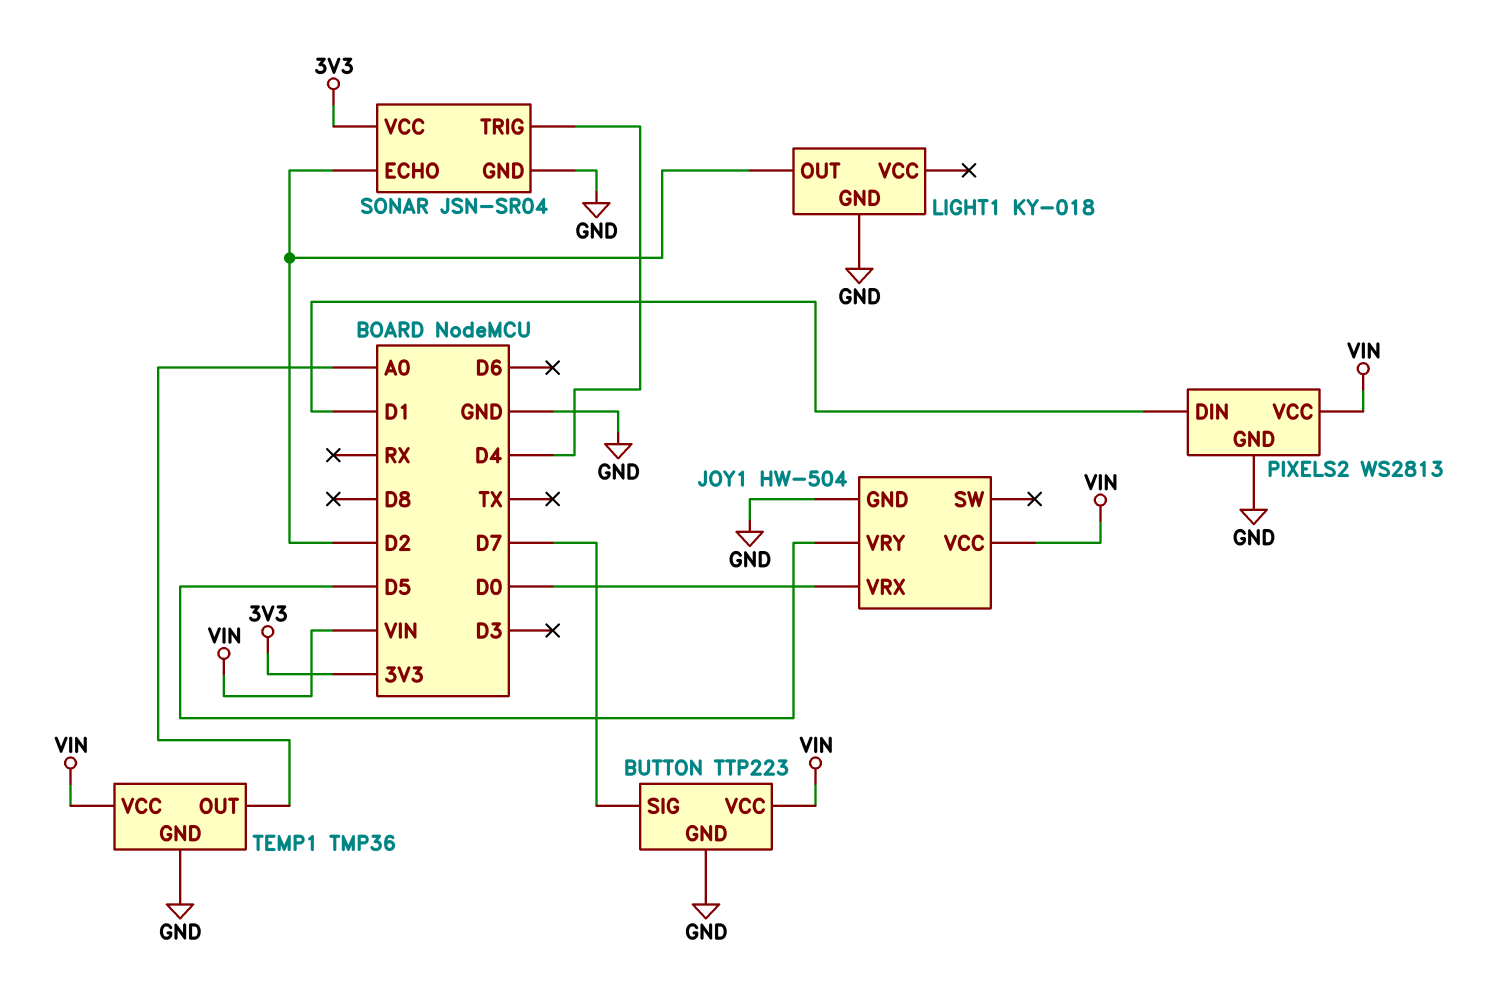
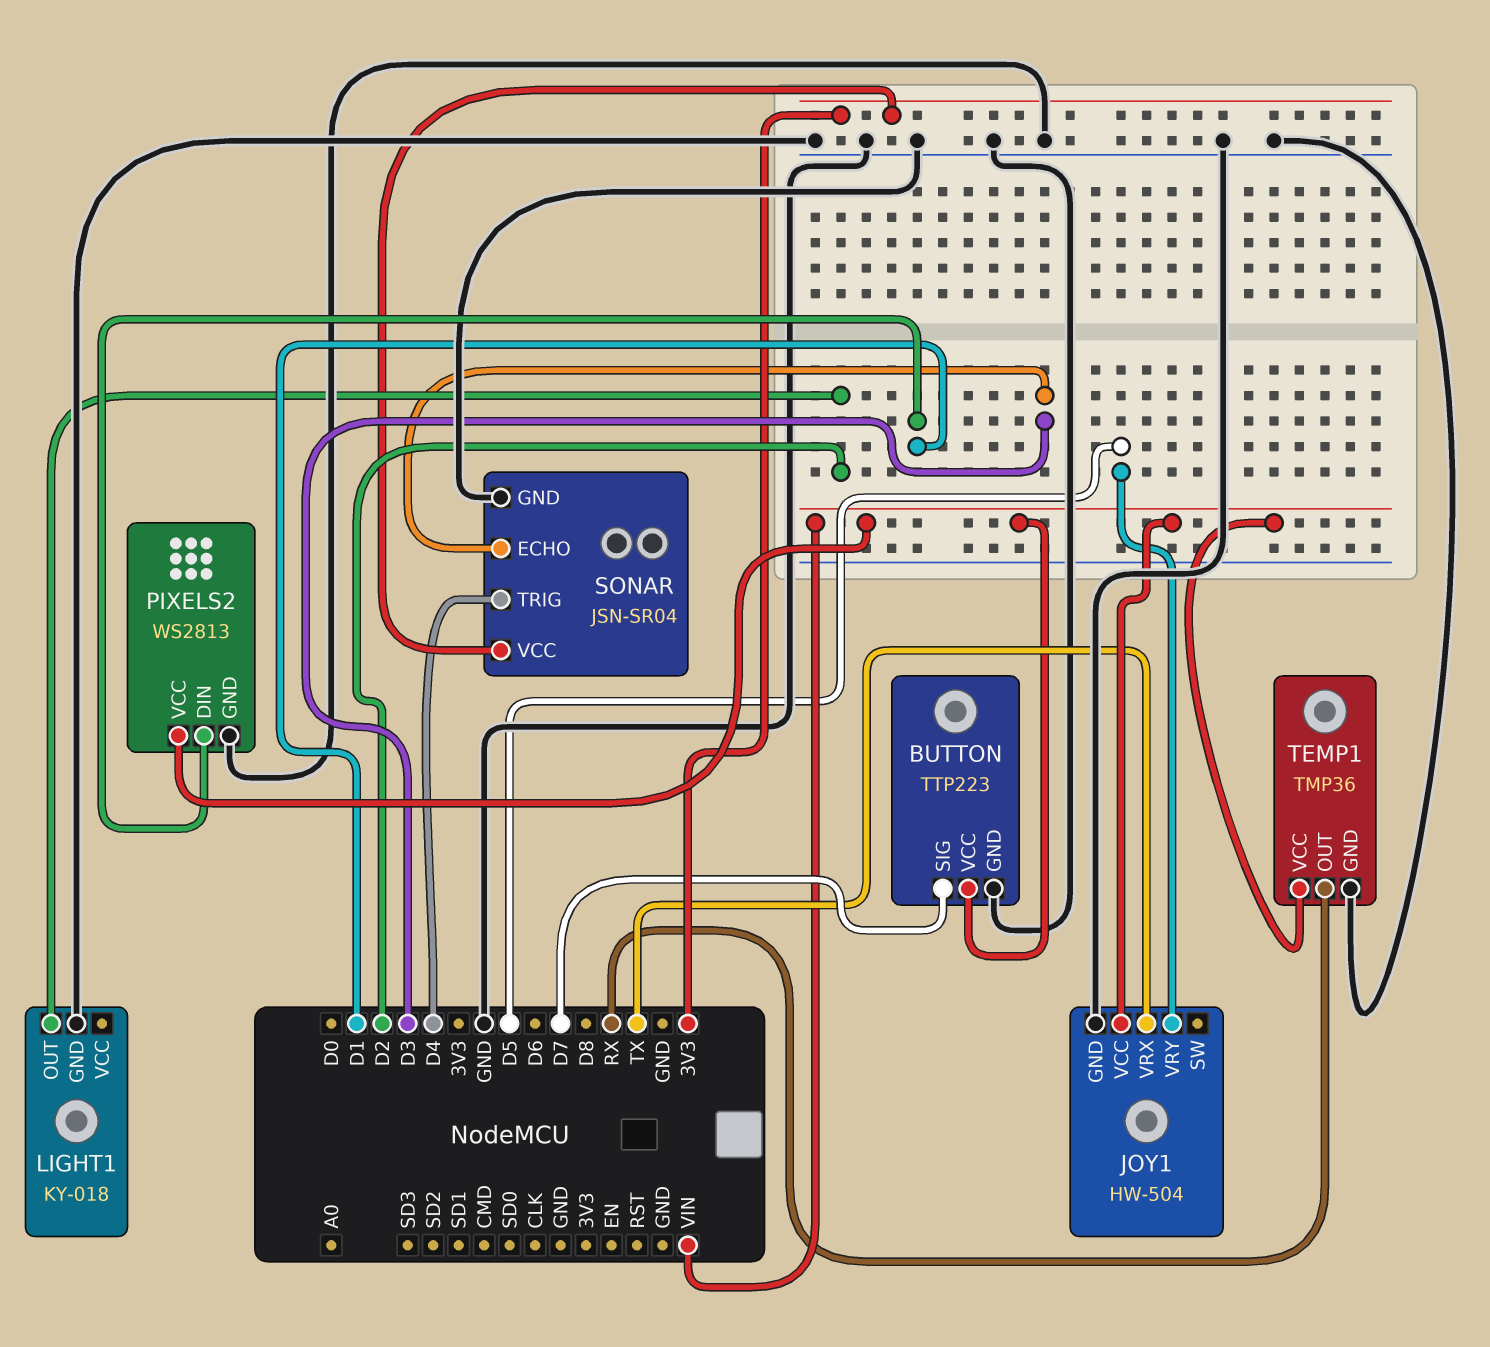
JOY1 pin VRX: D0 -> TX
SONAR pin ECHO: D2 -> D3
TEMP1 pin OUT: A0 -> RX

